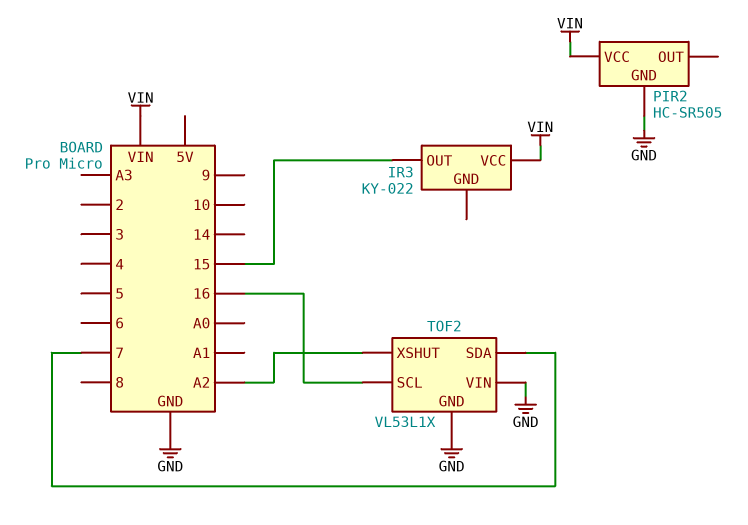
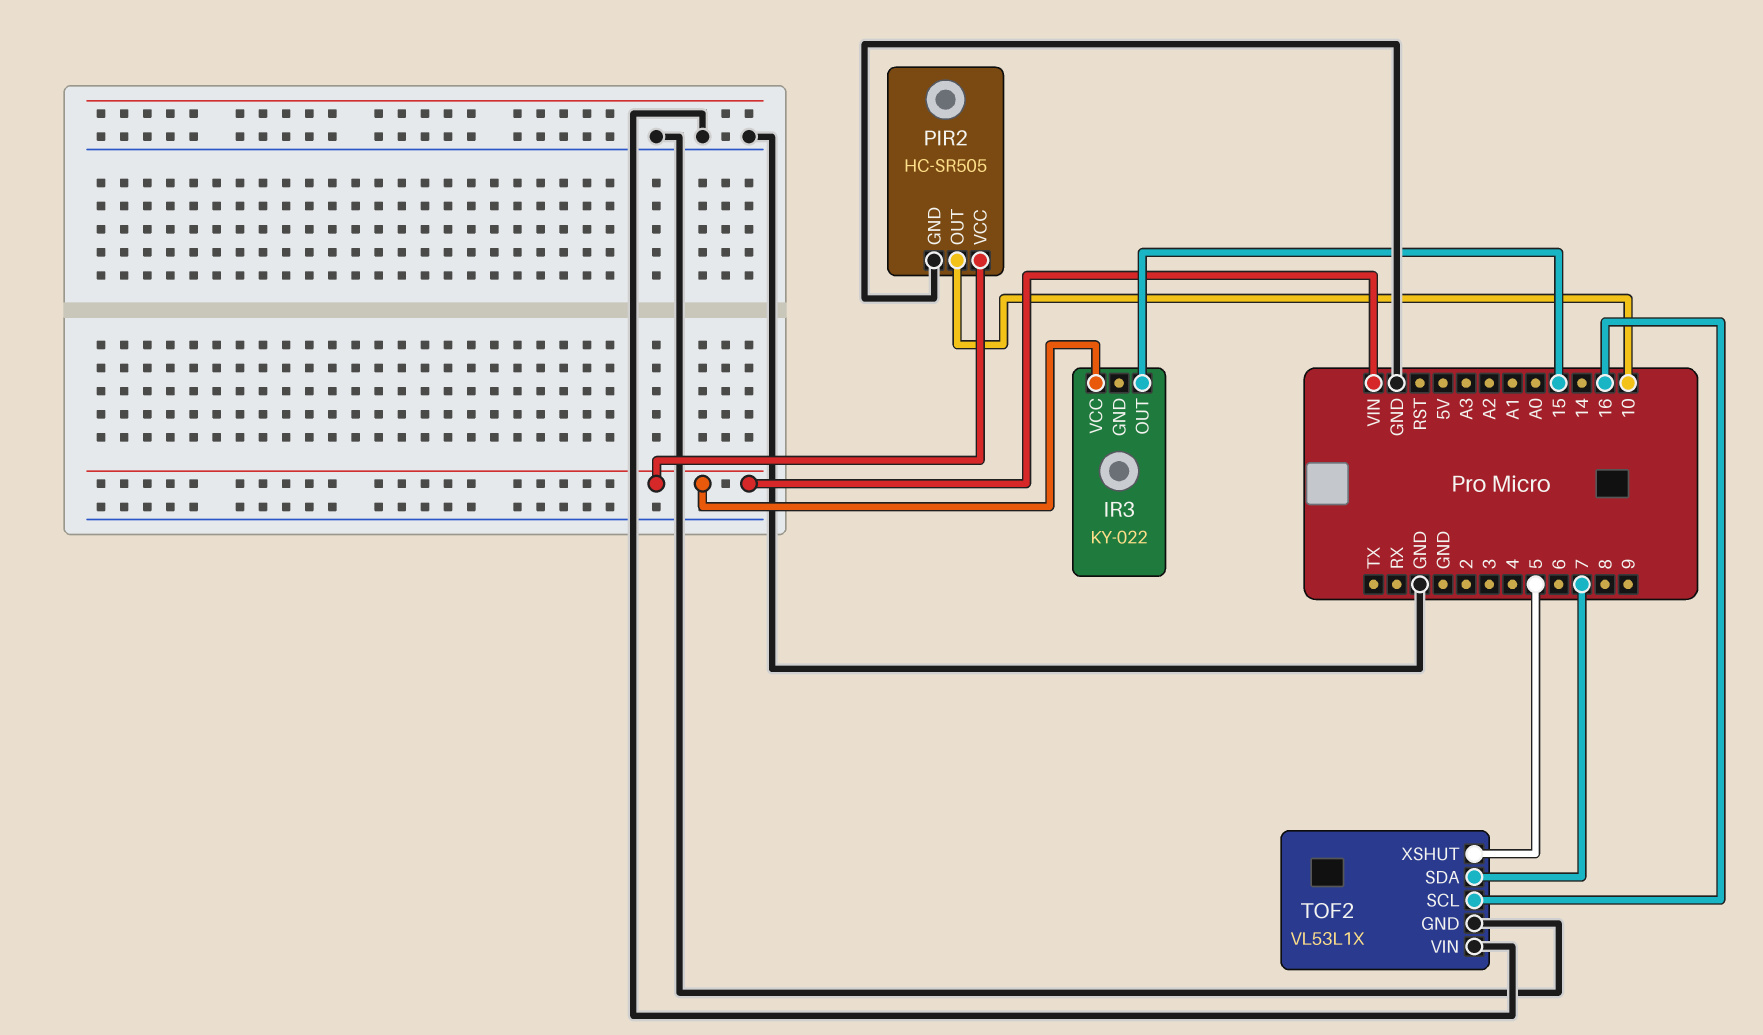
PIR2 pin OUT: none -> 10
TOF2 pin XSHUT: A2 -> 5

